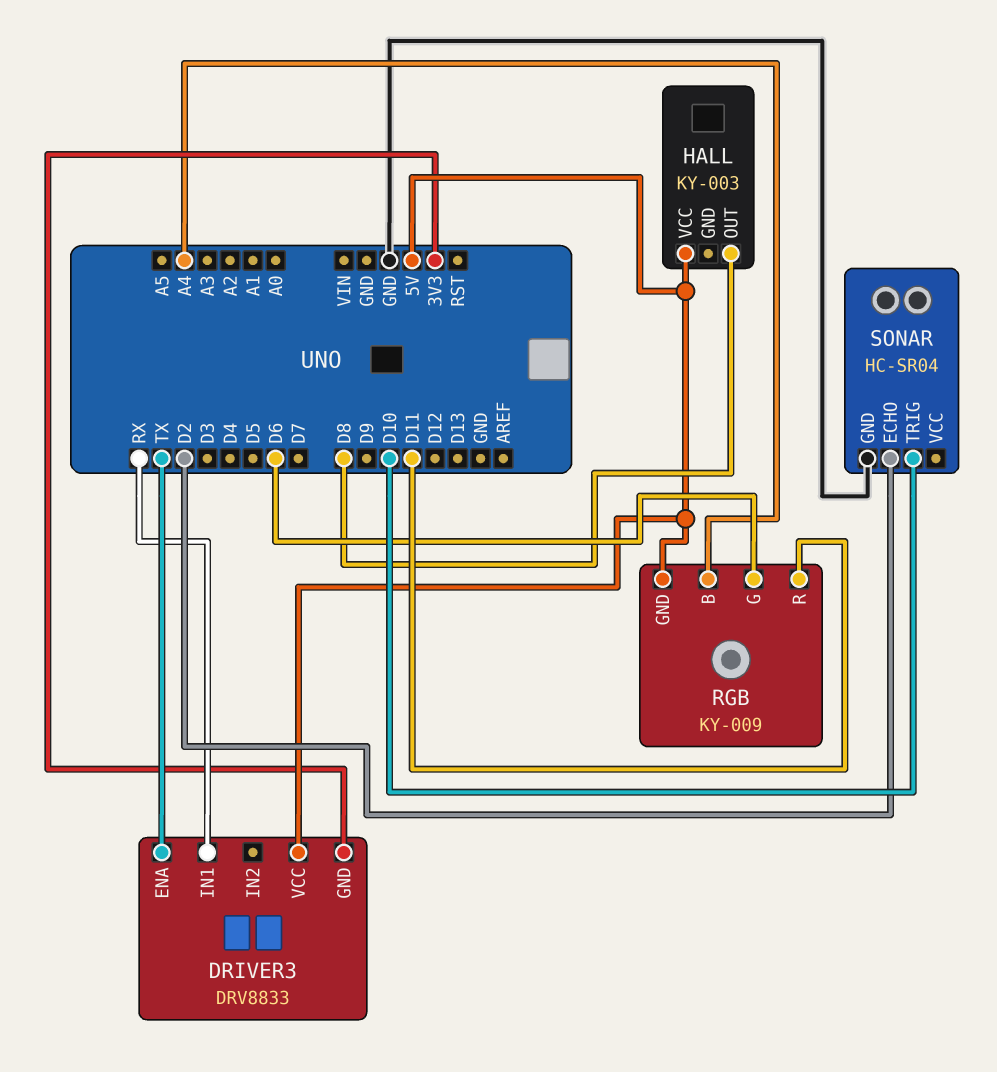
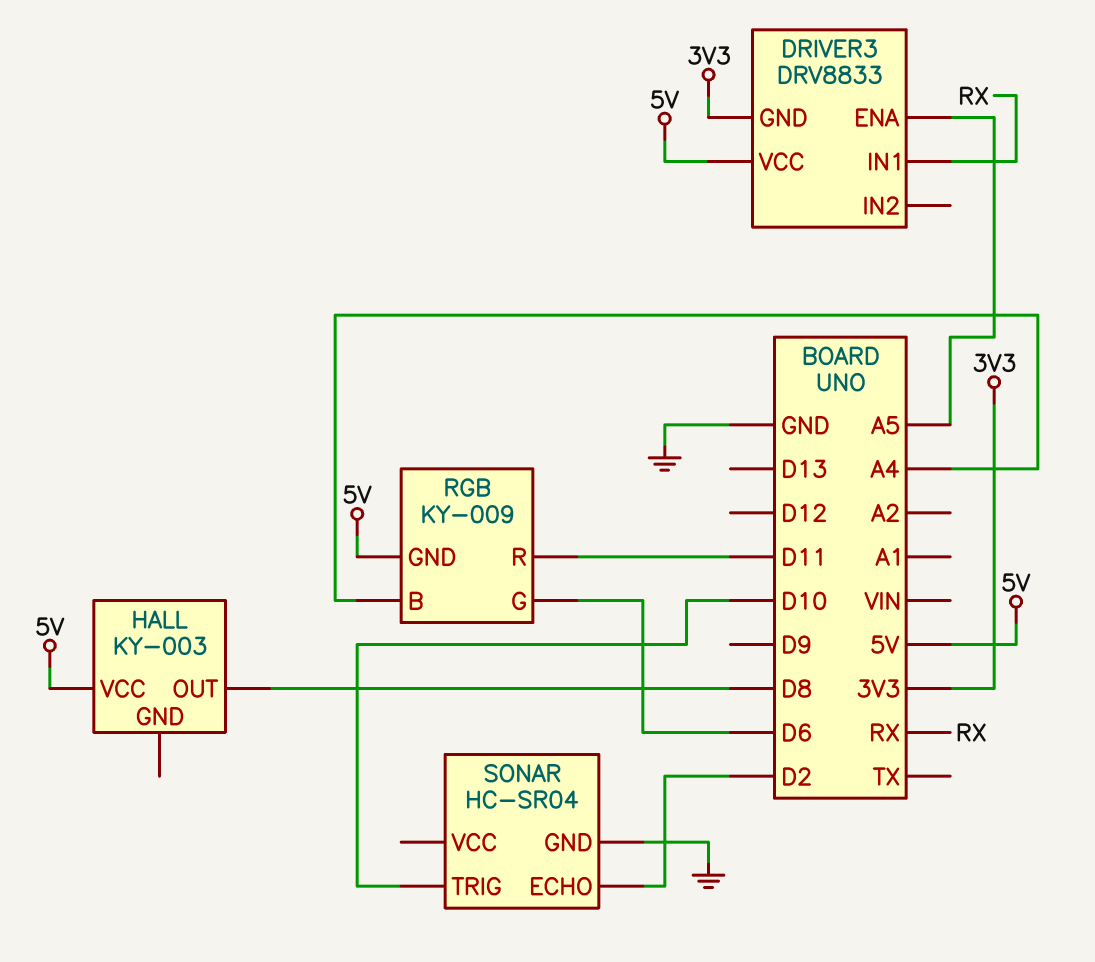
DRIVER3 pin ENA: TX -> A5

